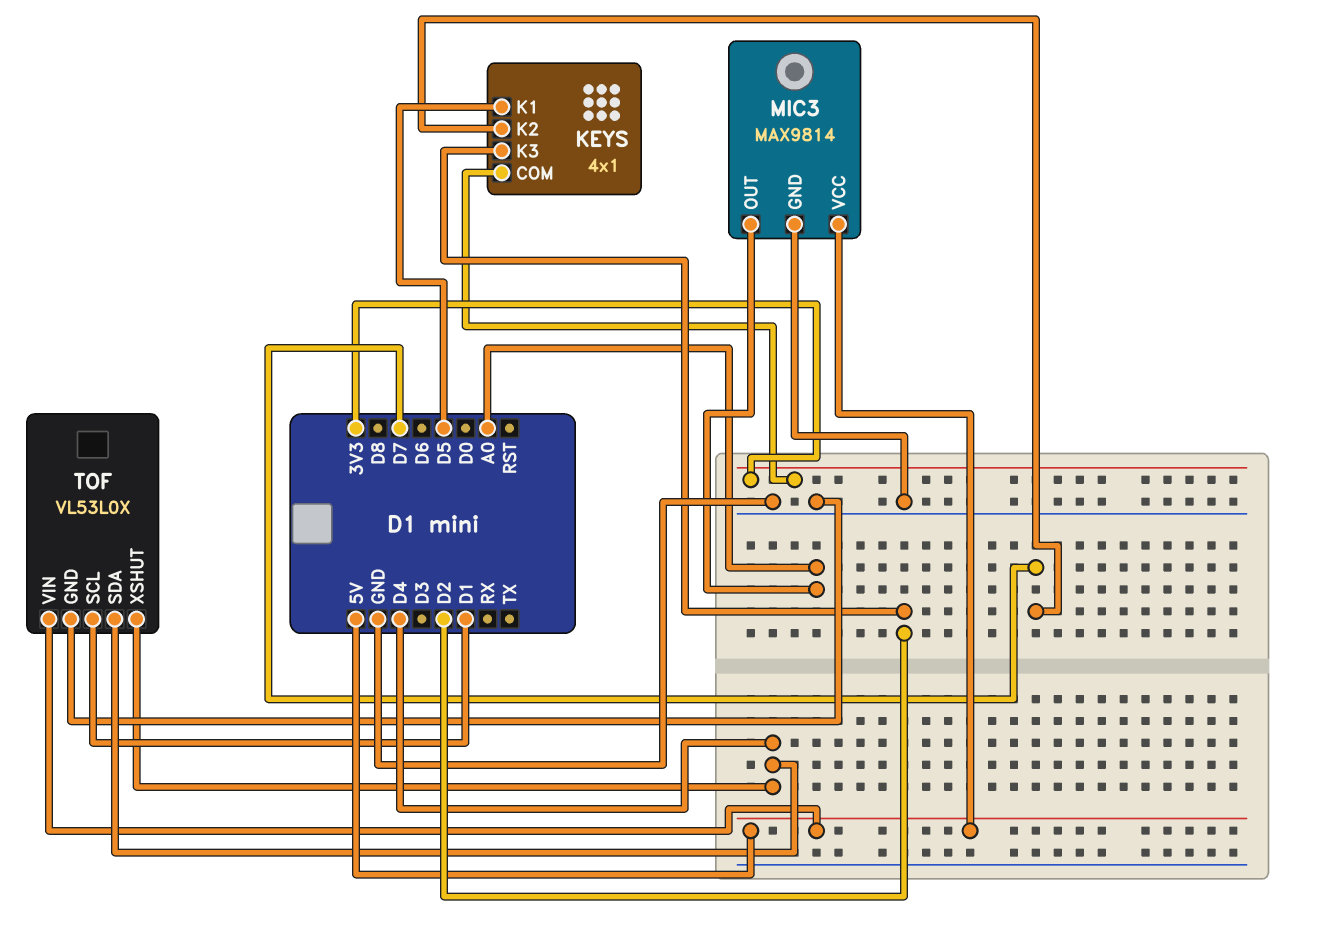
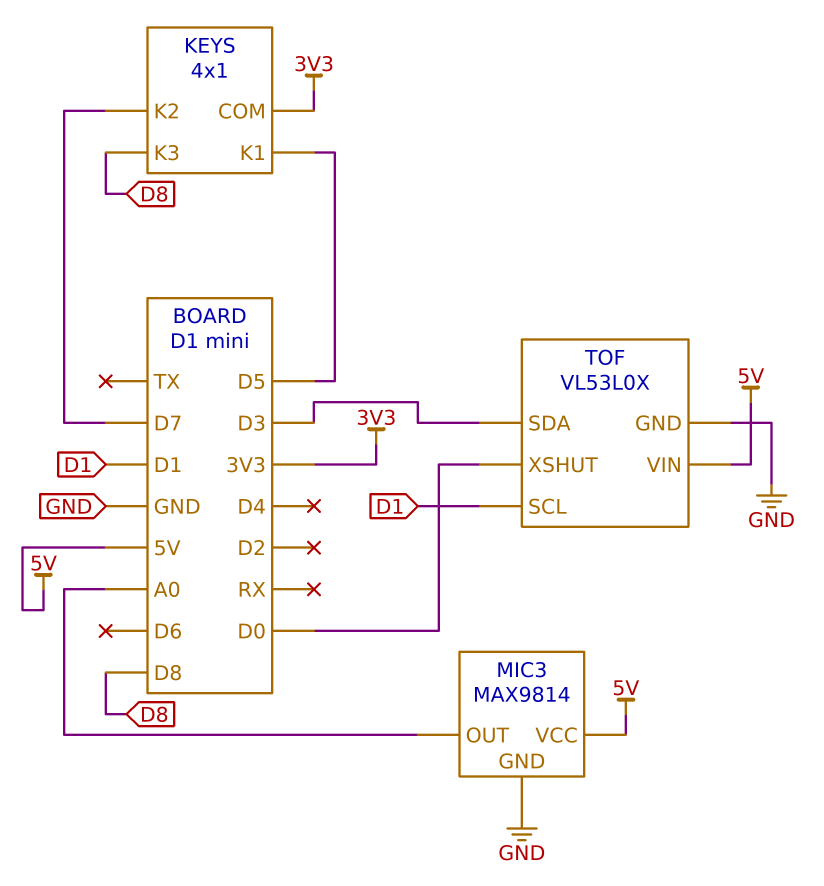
KEYS pin K3: D2 -> D8
TOF pin SDA: D4 -> D3
TOF pin XSHUT: D4 -> D0

